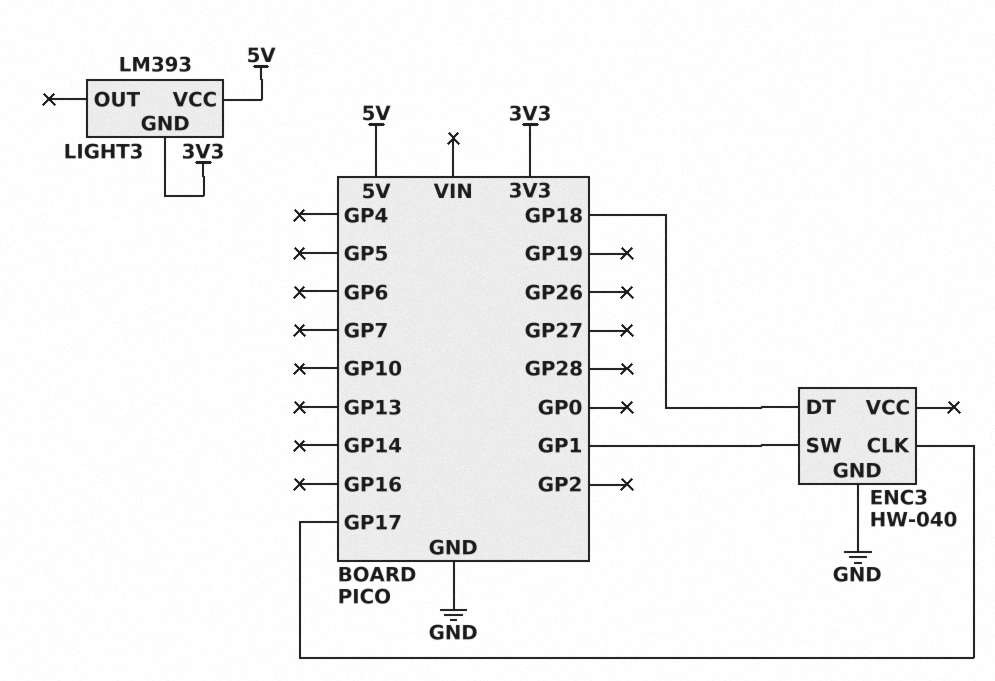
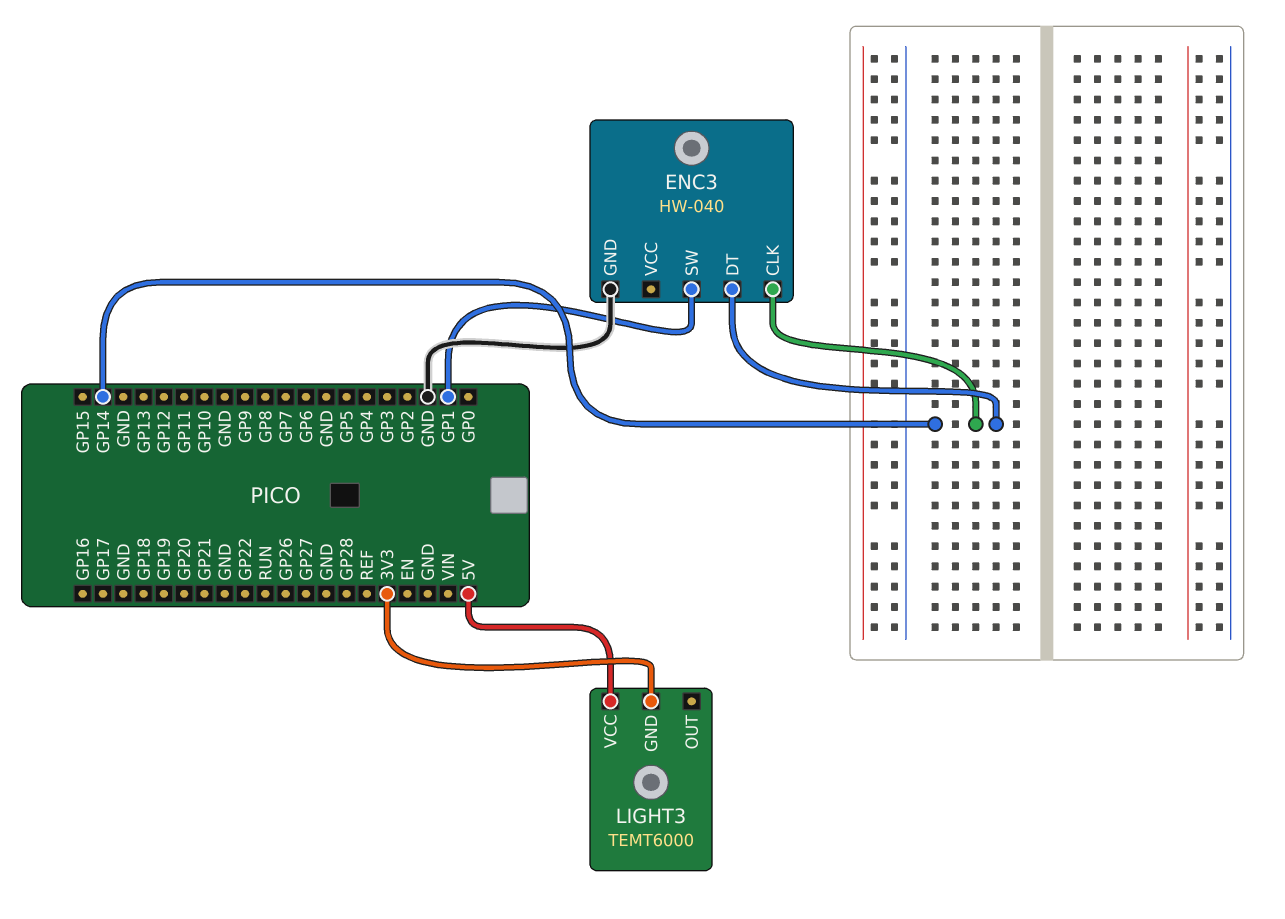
ENC3 pin CLK: GP17 -> GP14
ENC3 pin DT: GP18 -> GP14
LIGHT3: LM393 -> TEMT6000

